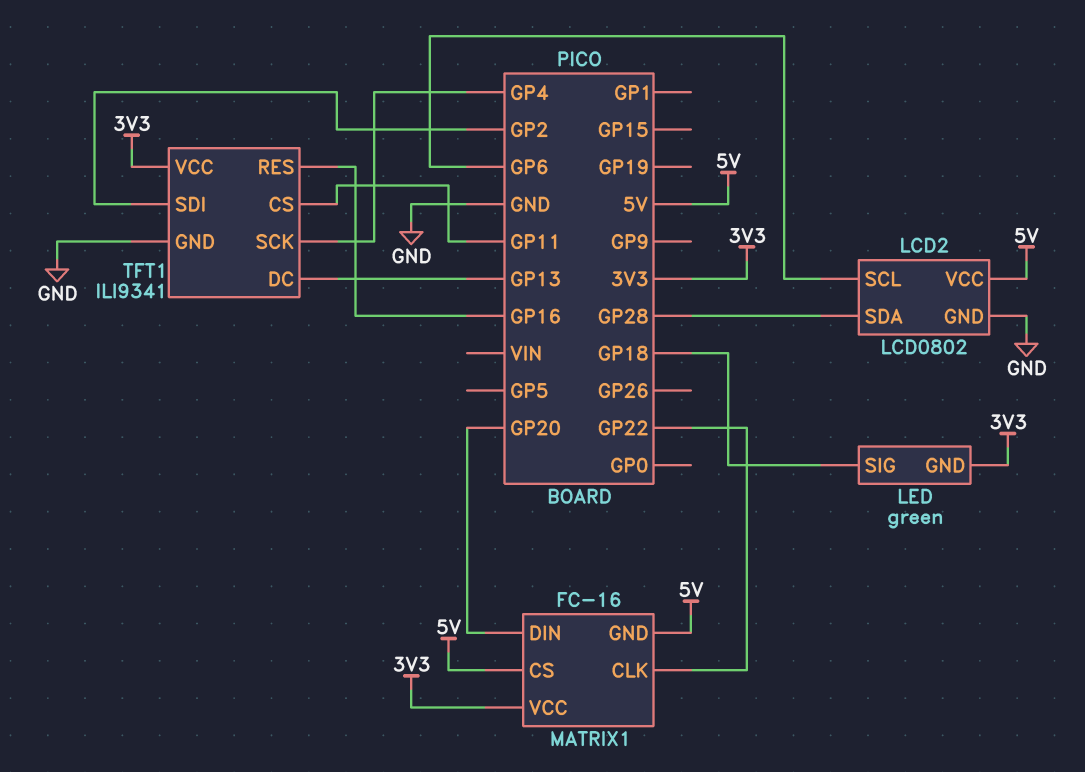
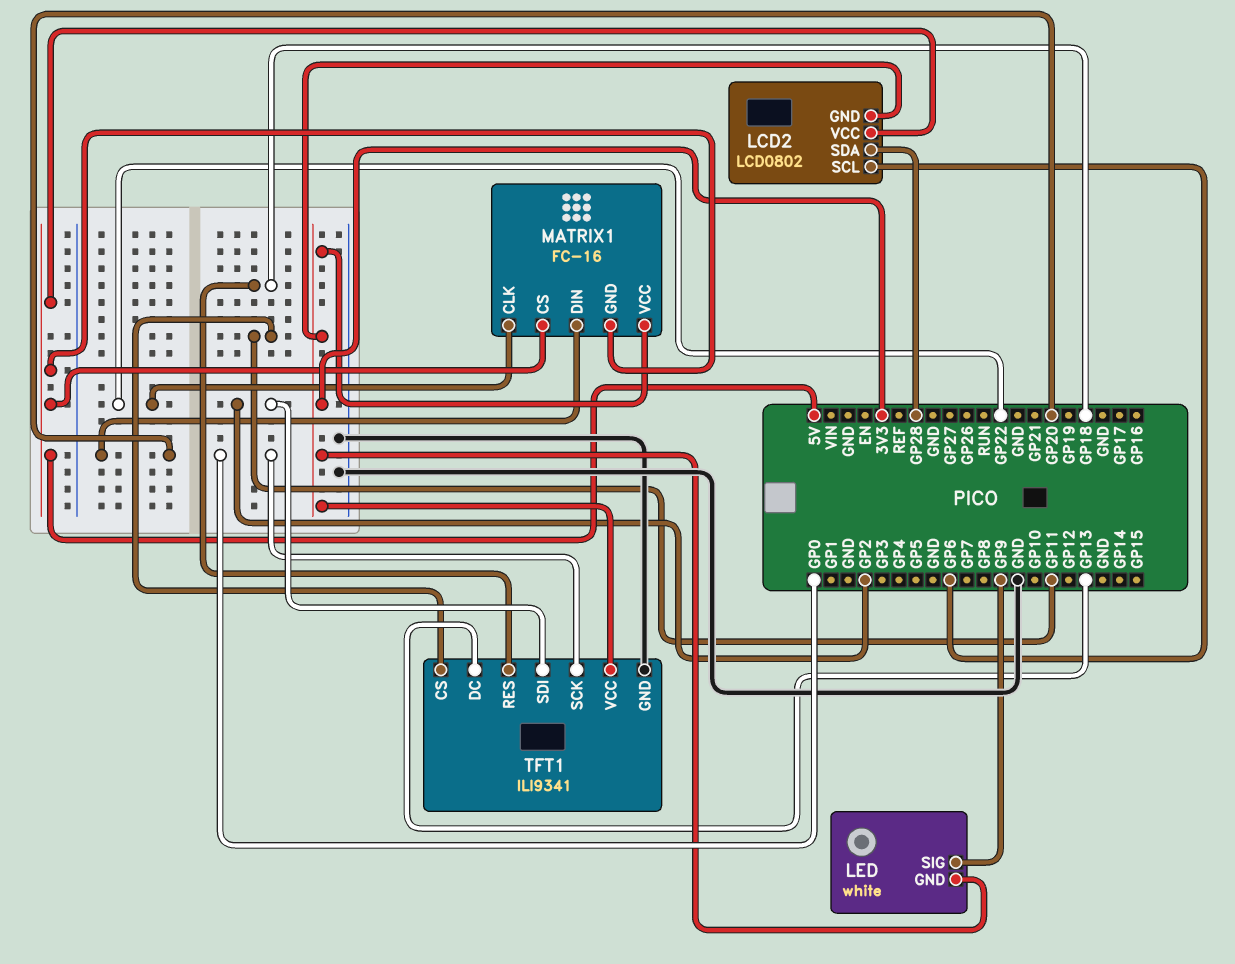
LCD2 pin GND: GND -> 3V3
LED: green -> white
LED pin SIG: GP18 -> GP9
TFT1 pin RES: GP16 -> GP18
TFT1 pin SCK: GP4 -> GP0

